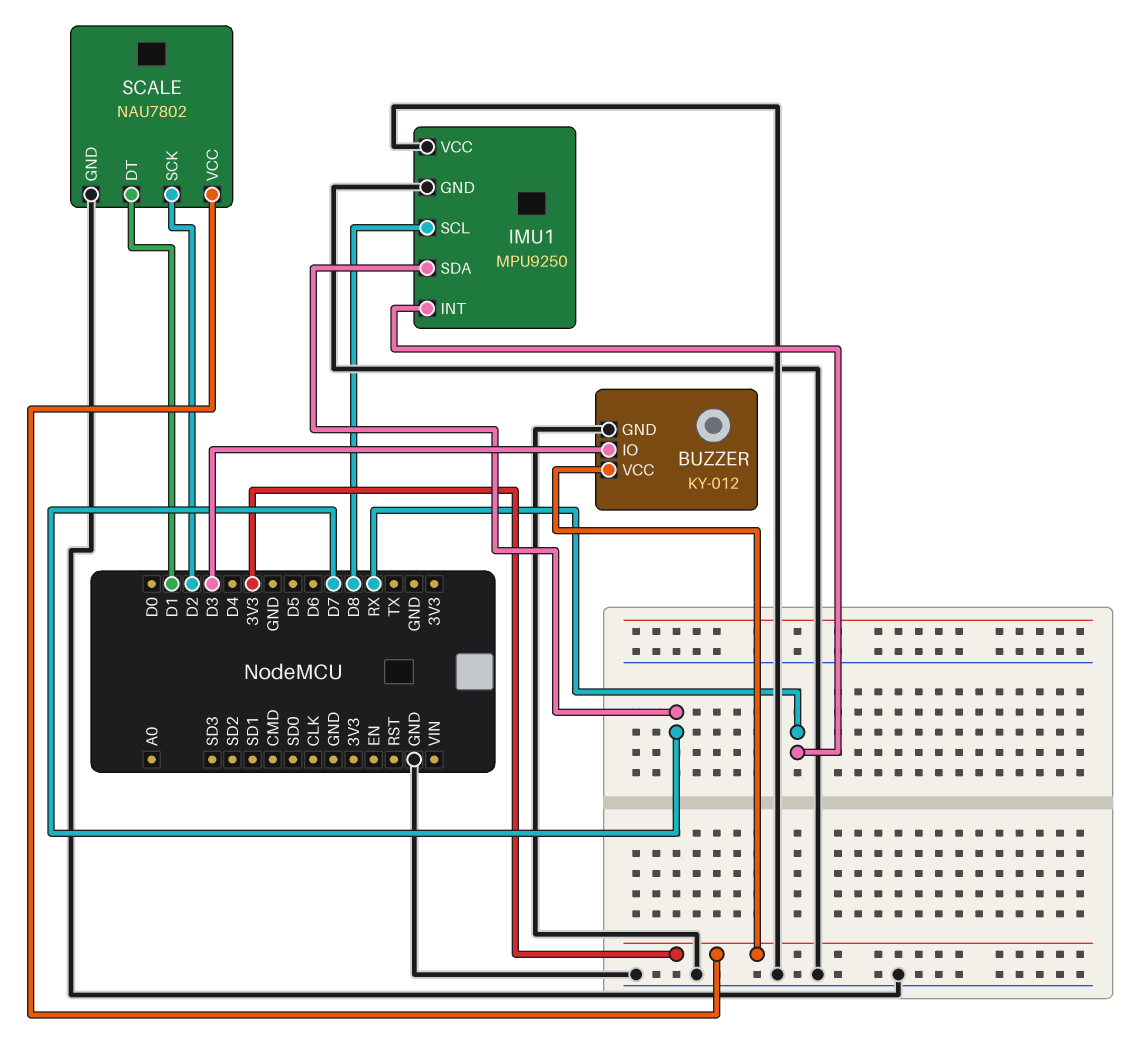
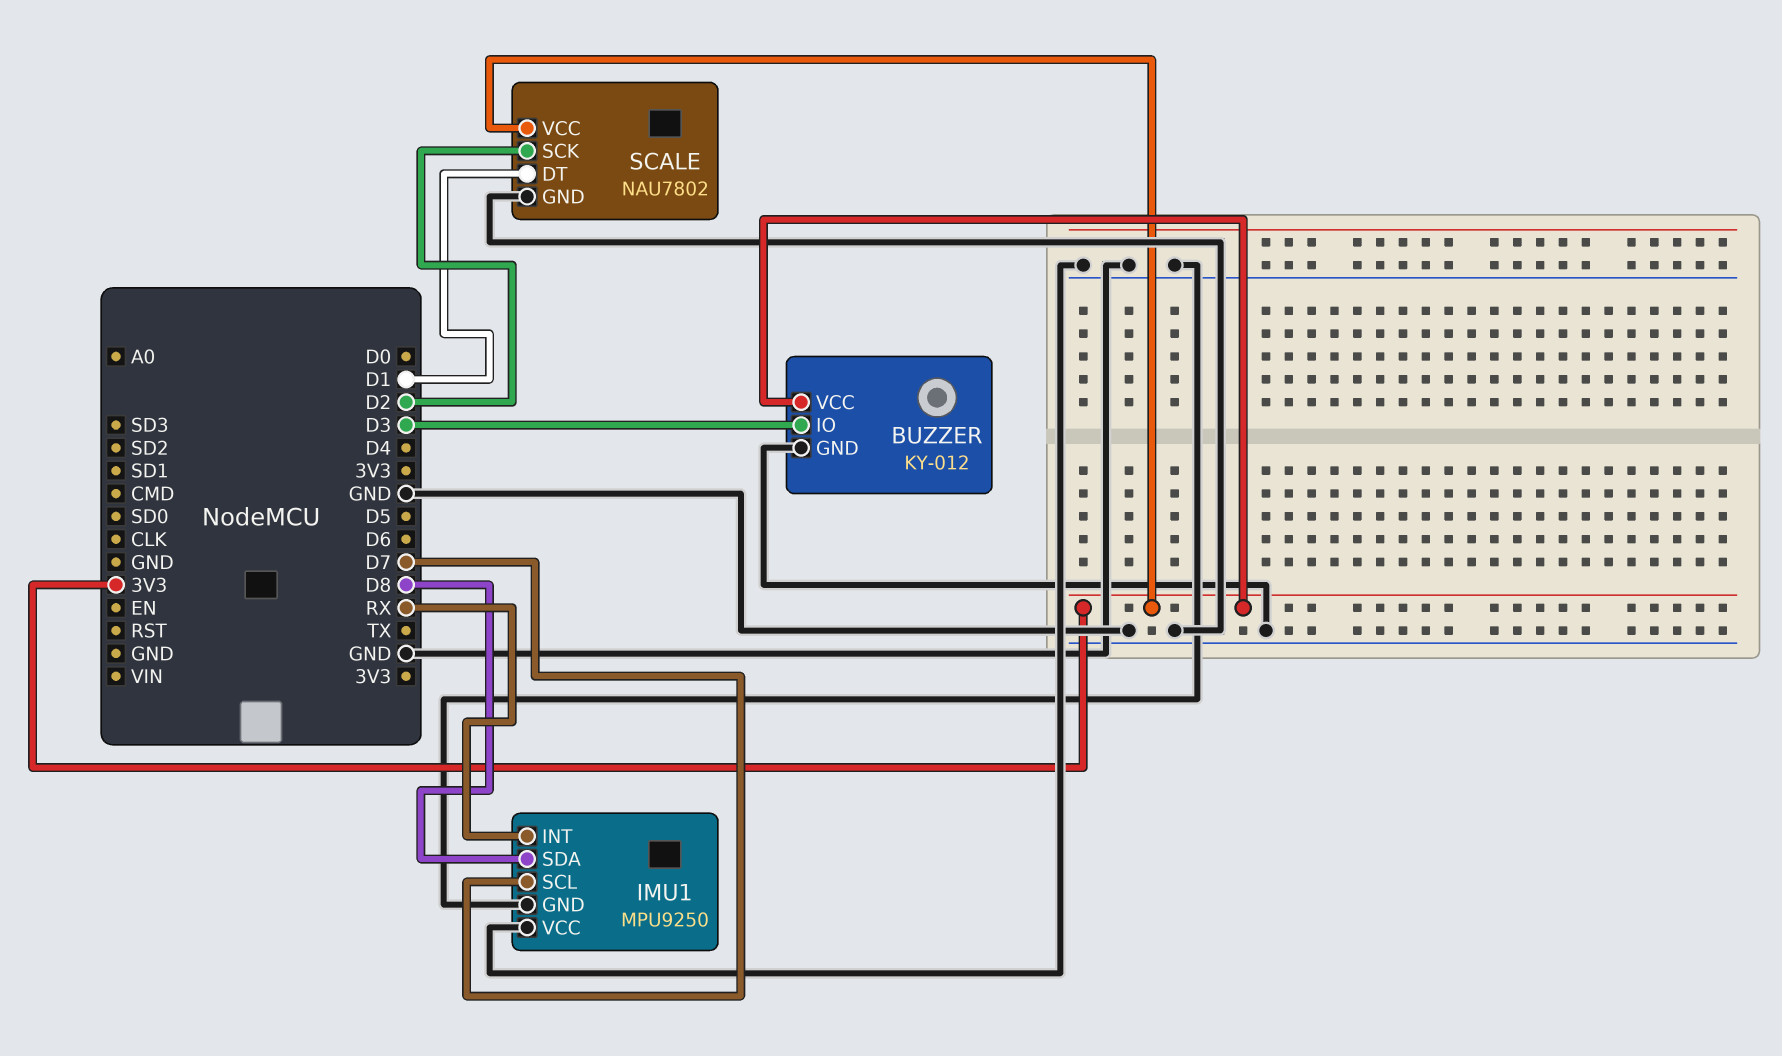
IMU1 pin SCL: D8 -> D7
IMU1 pin SDA: D7 -> D8

